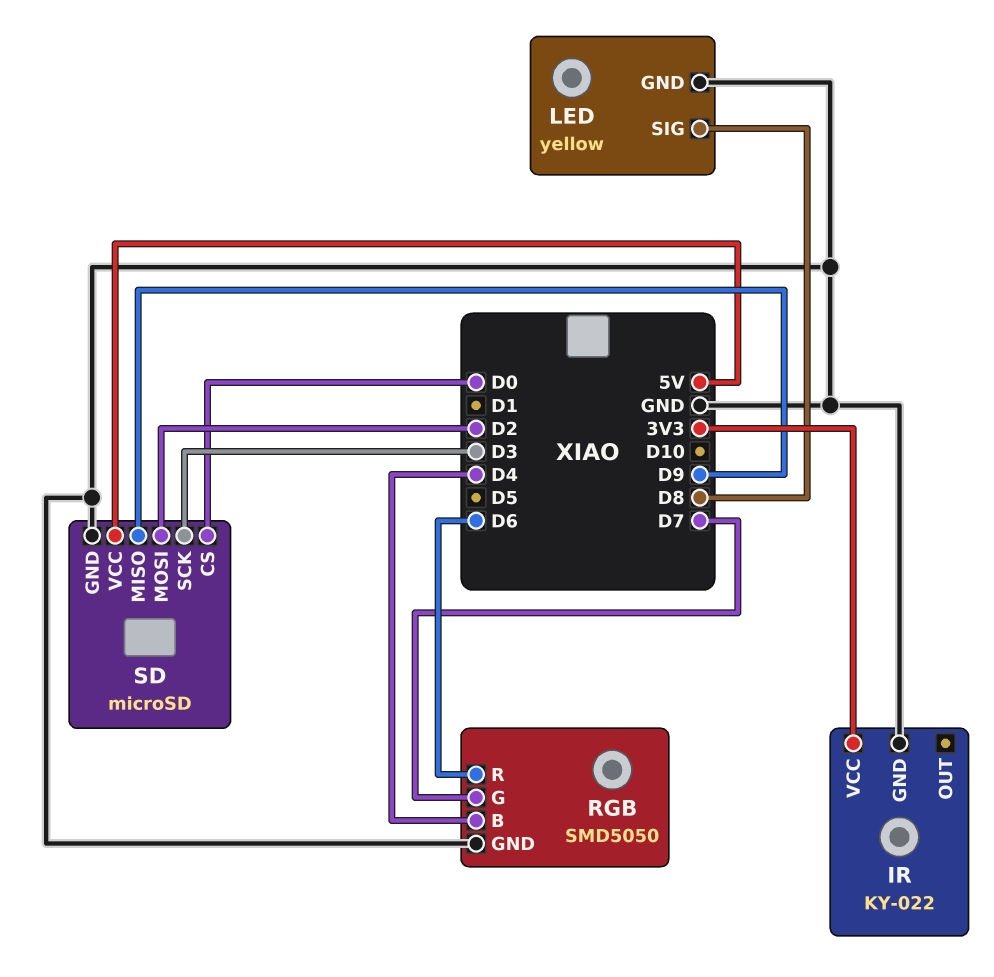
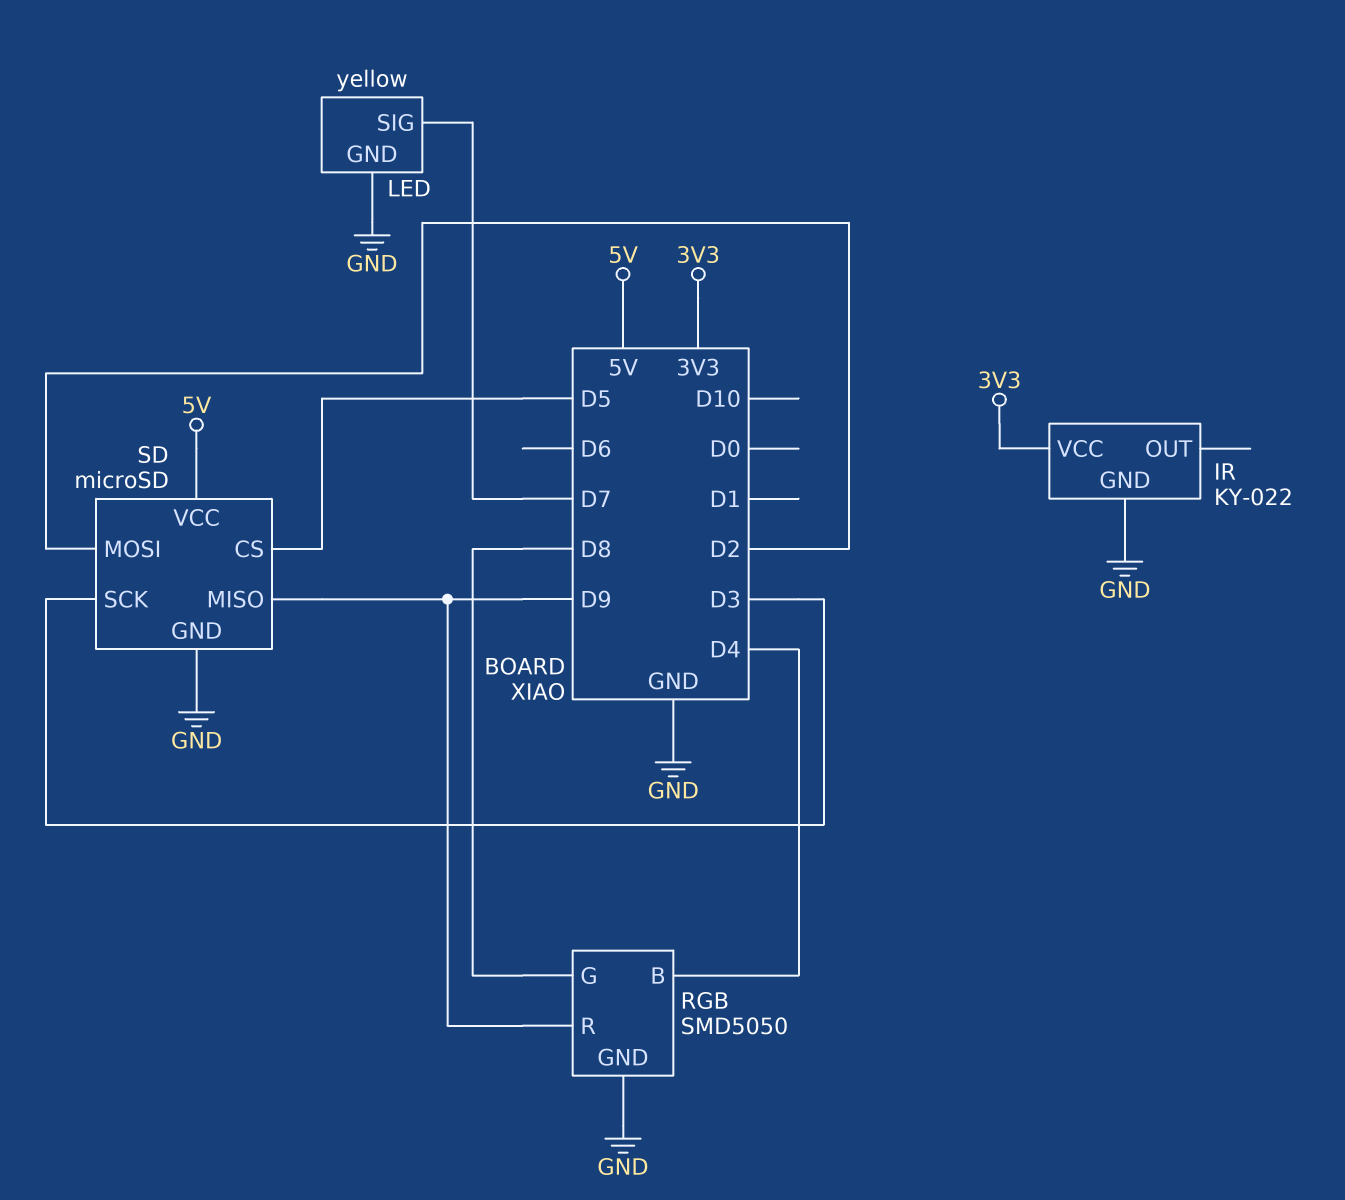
LED pin SIG: D8 -> D7
RGB pin G: D7 -> D8
RGB pin R: D6 -> D9
SD pin CS: D0 -> D5

